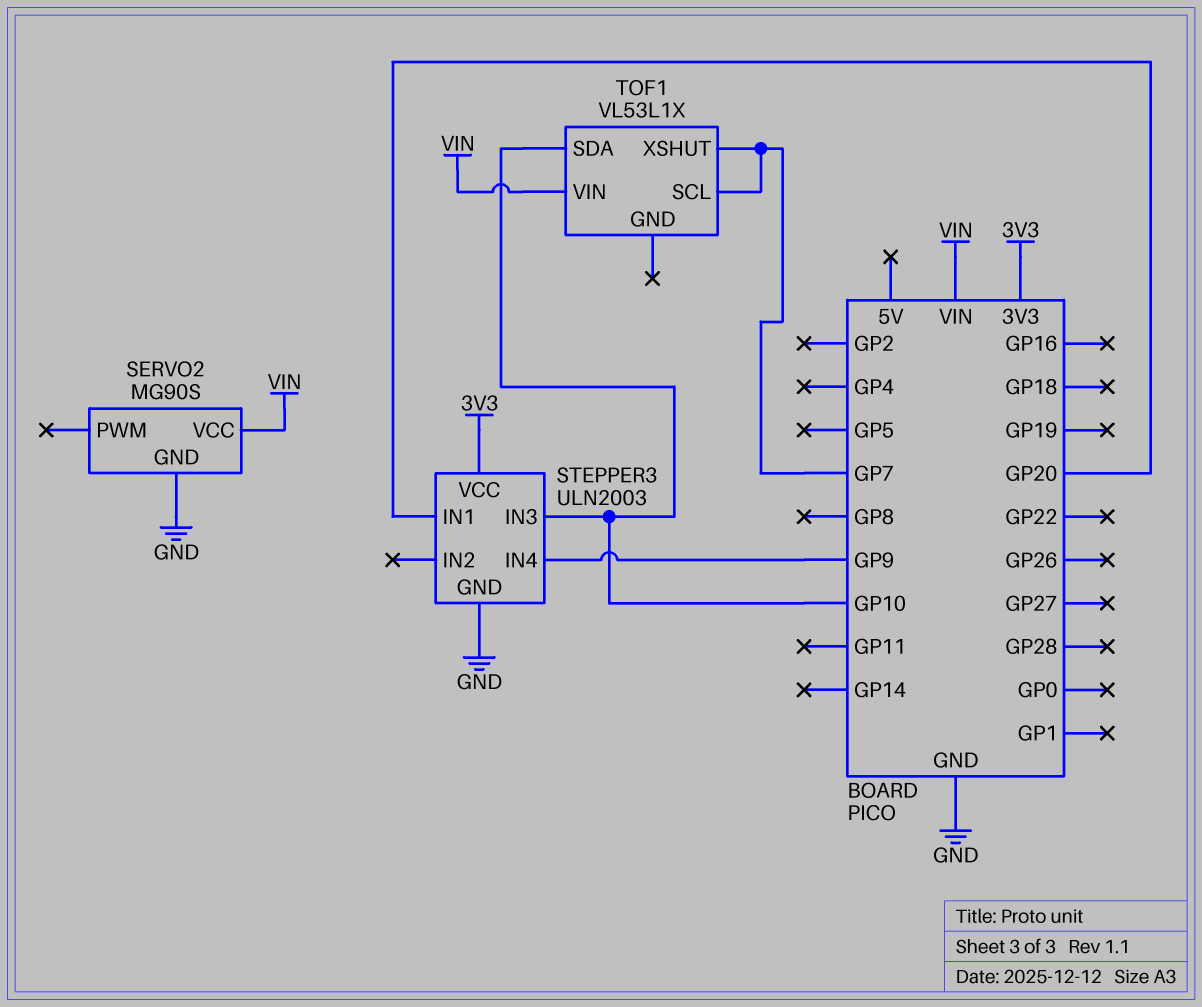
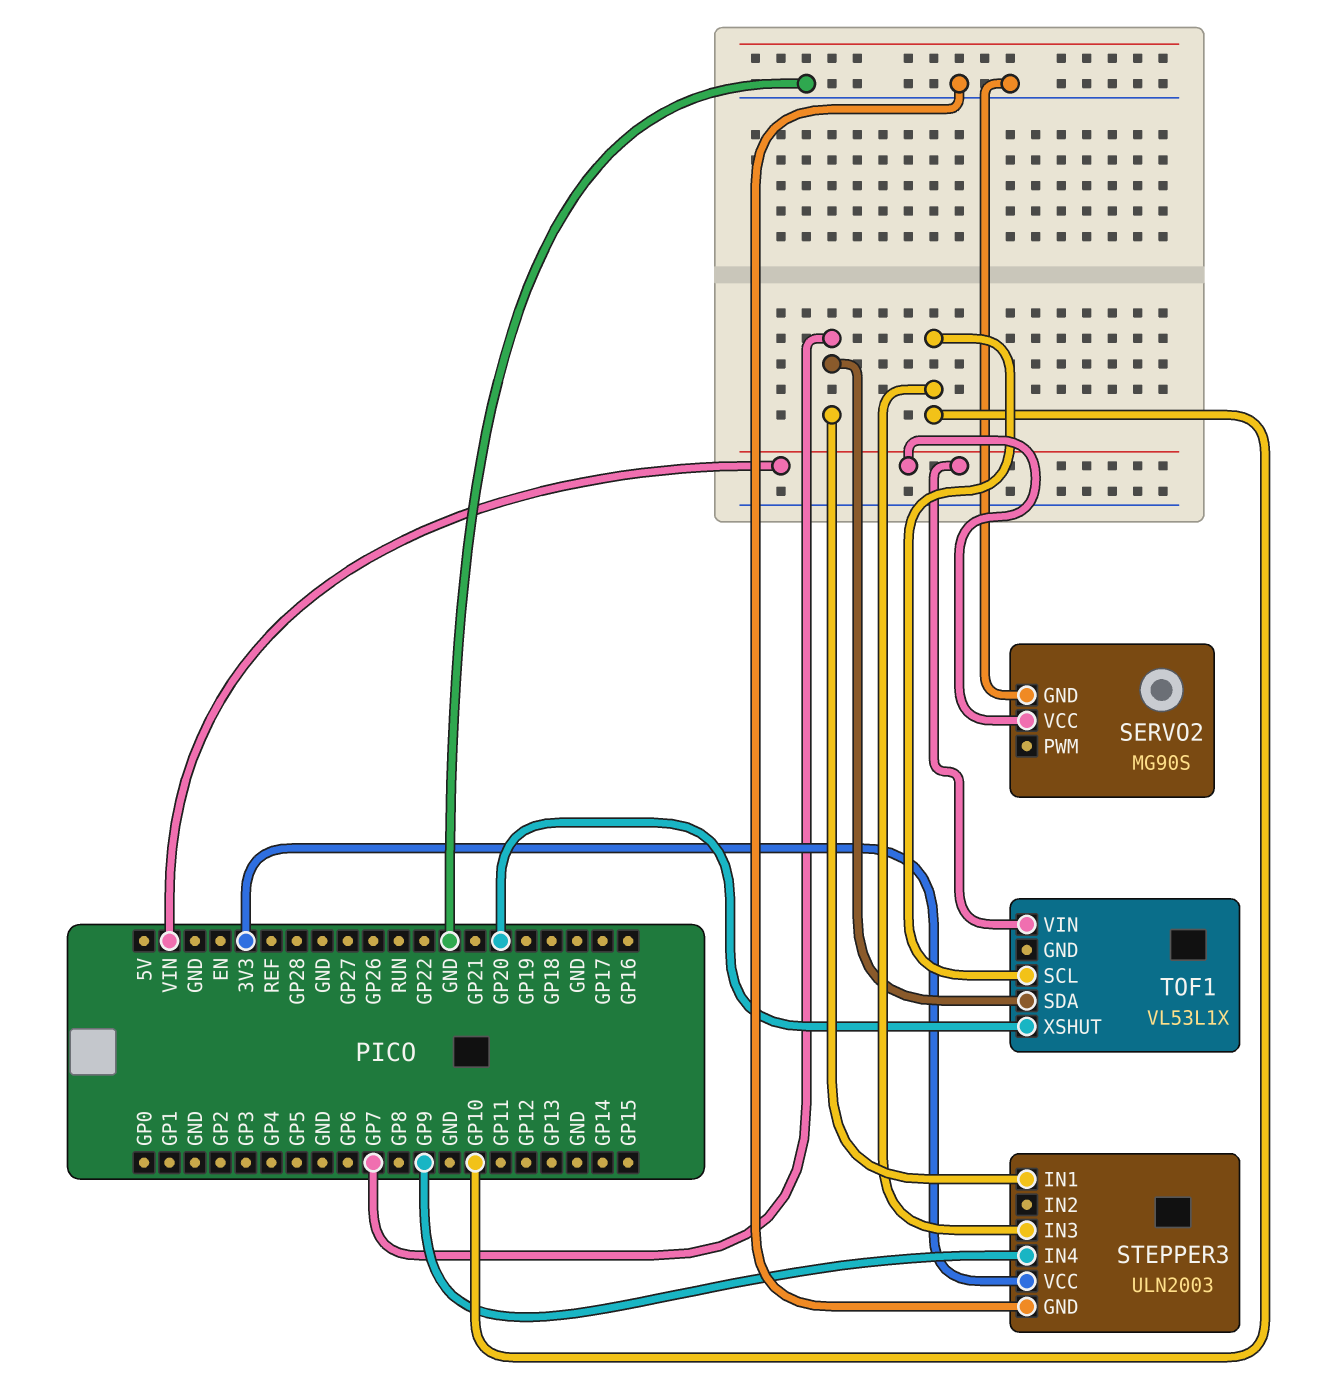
STEPPER3 pin IN1: GP20 -> GP7
TOF1 pin SCL: GP7 -> GP10
TOF1 pin SDA: GP10 -> GP7
TOF1 pin XSHUT: GP7 -> GP20

